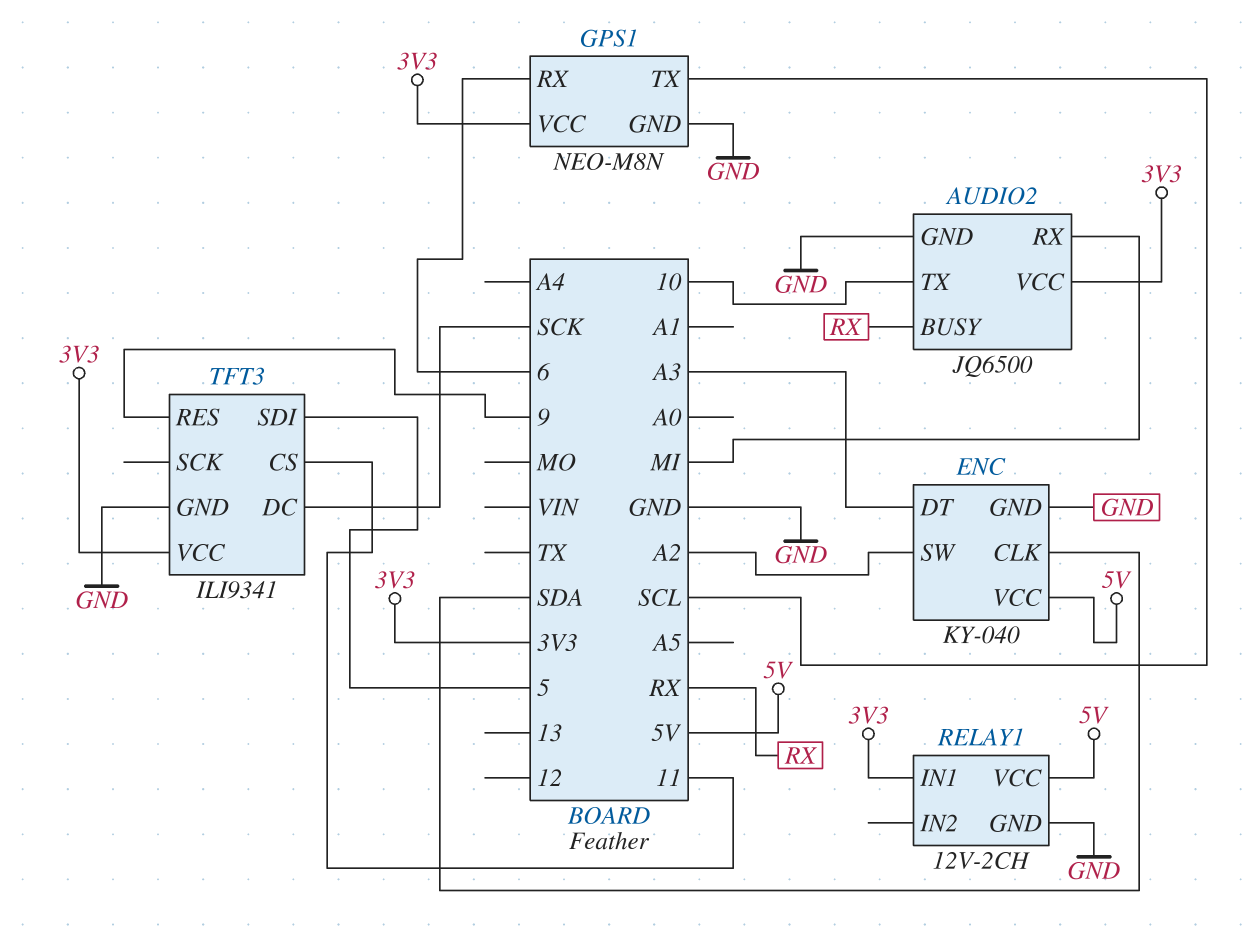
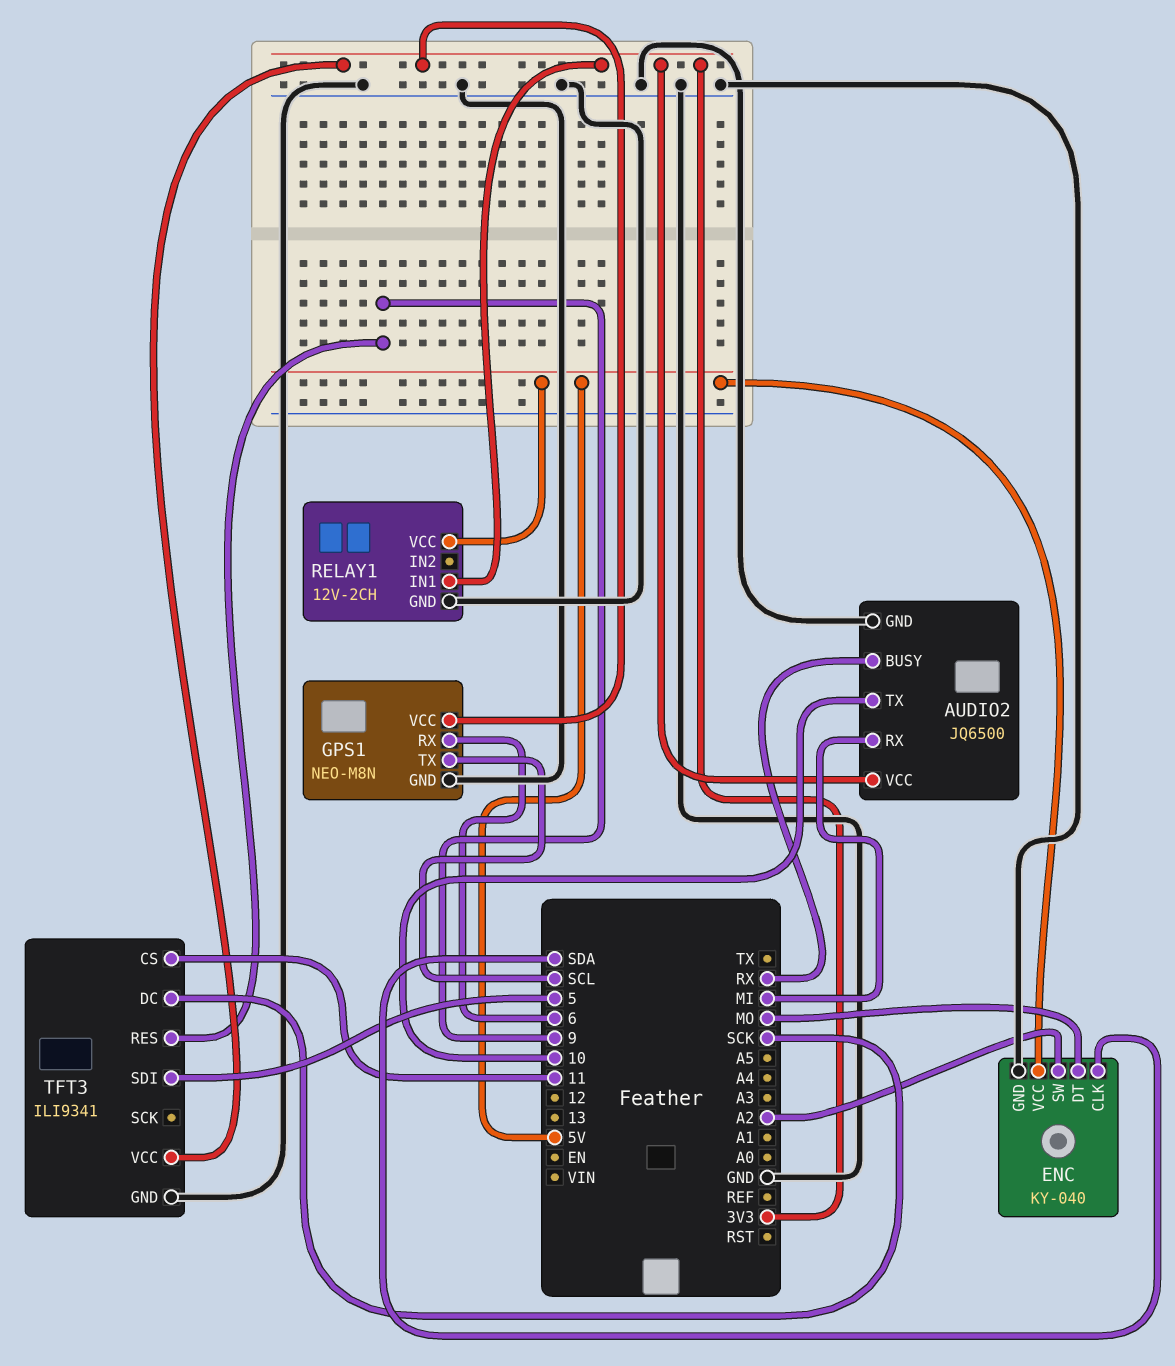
ENC pin DT: A3 -> MO

